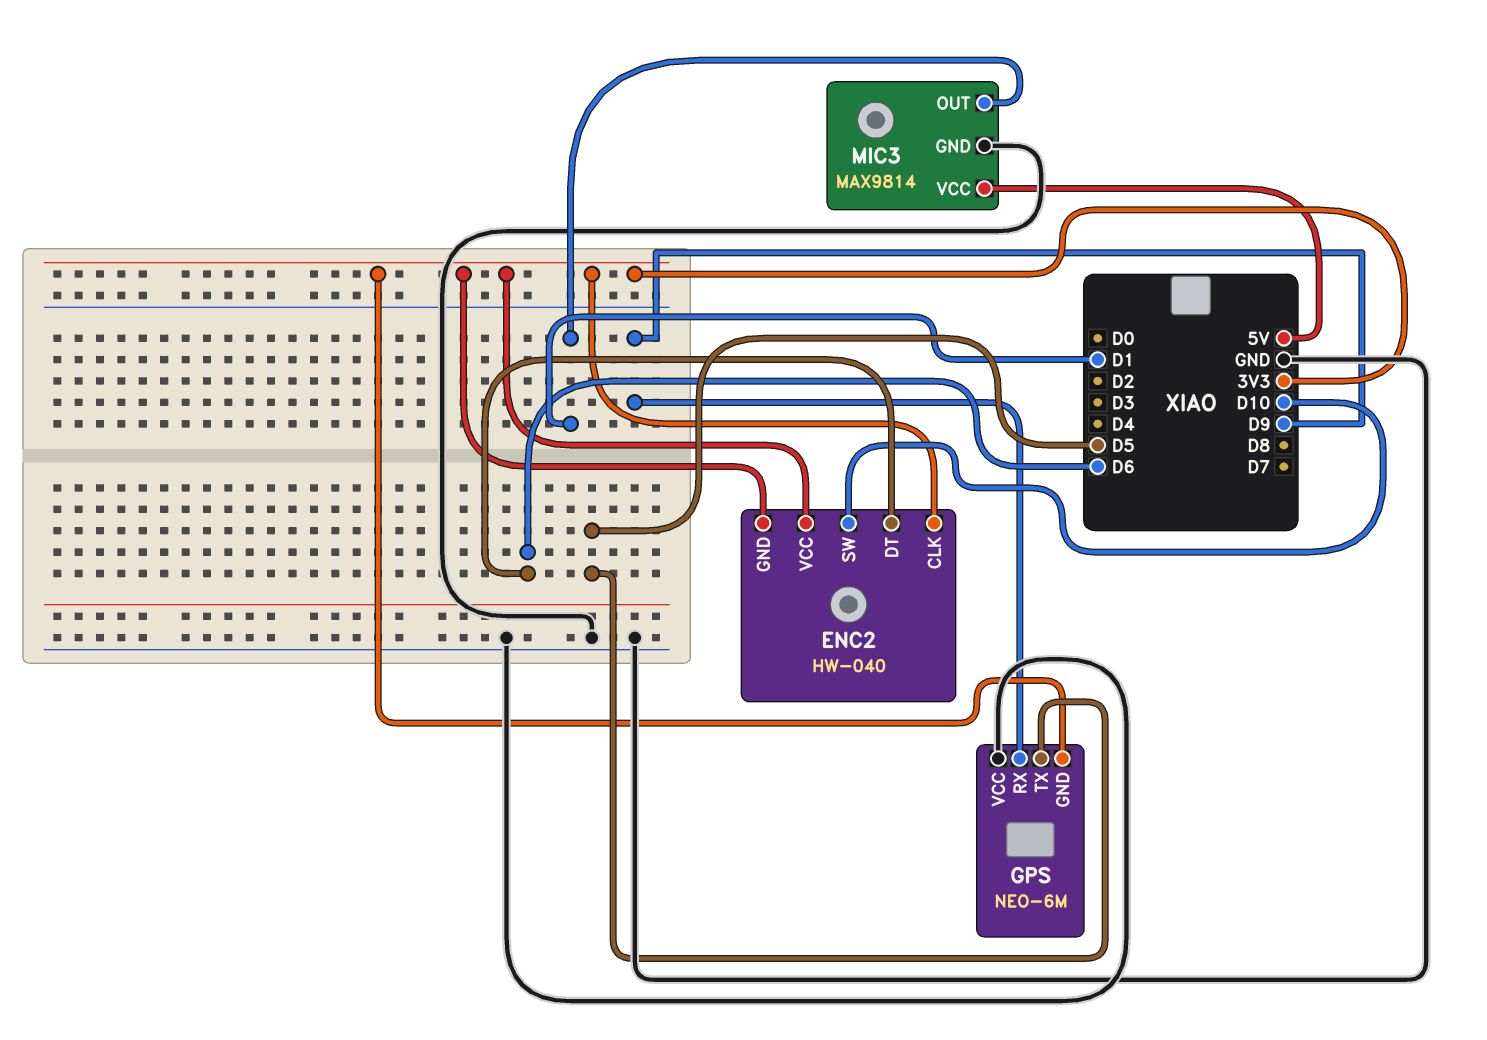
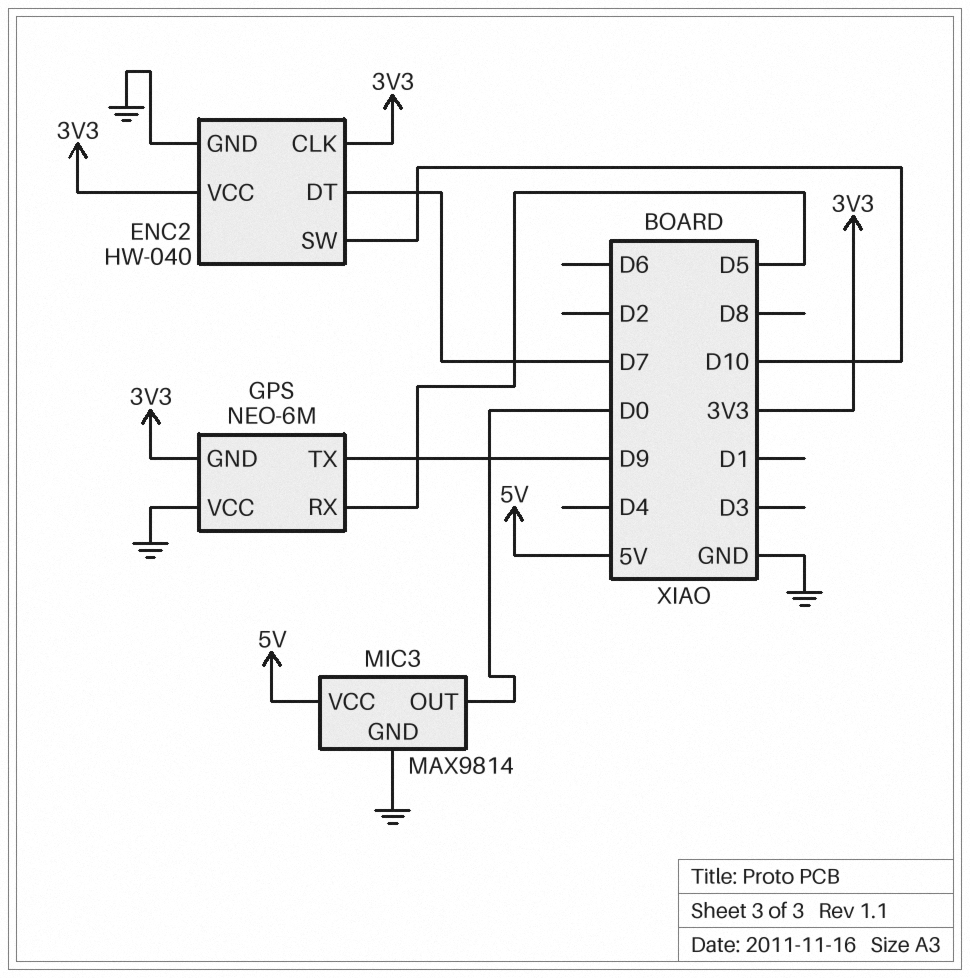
ENC2 pin DT: D6 -> D7
ENC2 pin GND: 3V3 -> GND
GPS pin RX: D9 -> D5
GPS pin TX: D5 -> D9
MIC3 pin OUT: D1 -> D0

